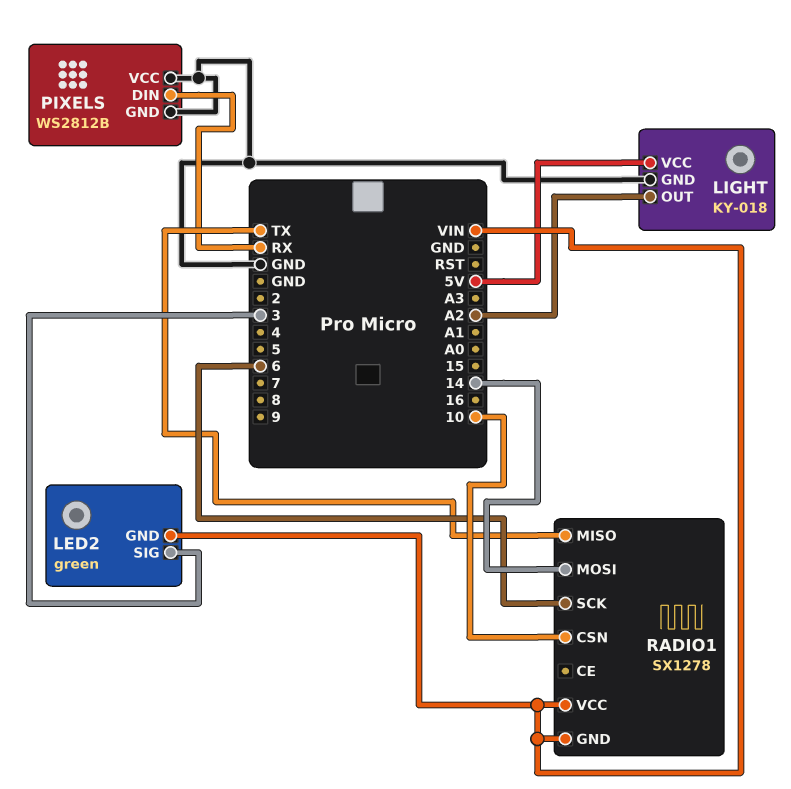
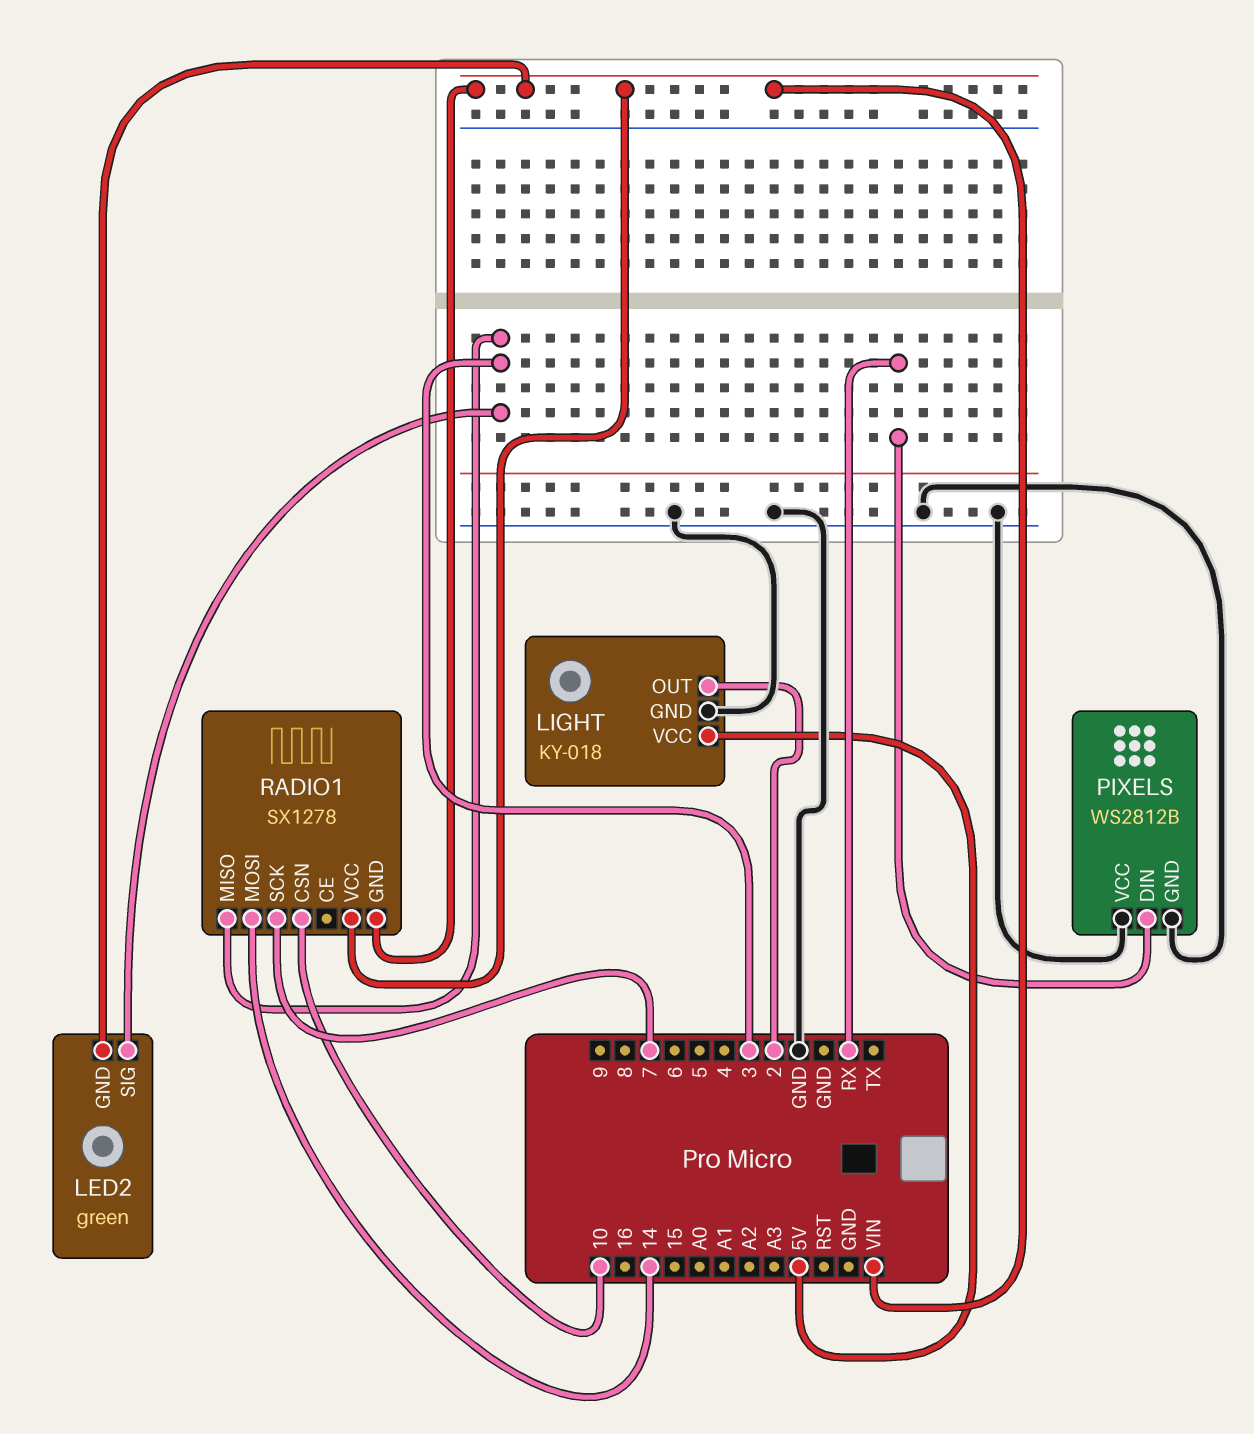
LIGHT pin OUT: A2 -> 2
RADIO1 pin MISO: TX -> 3
RADIO1 pin SCK: 6 -> 7

